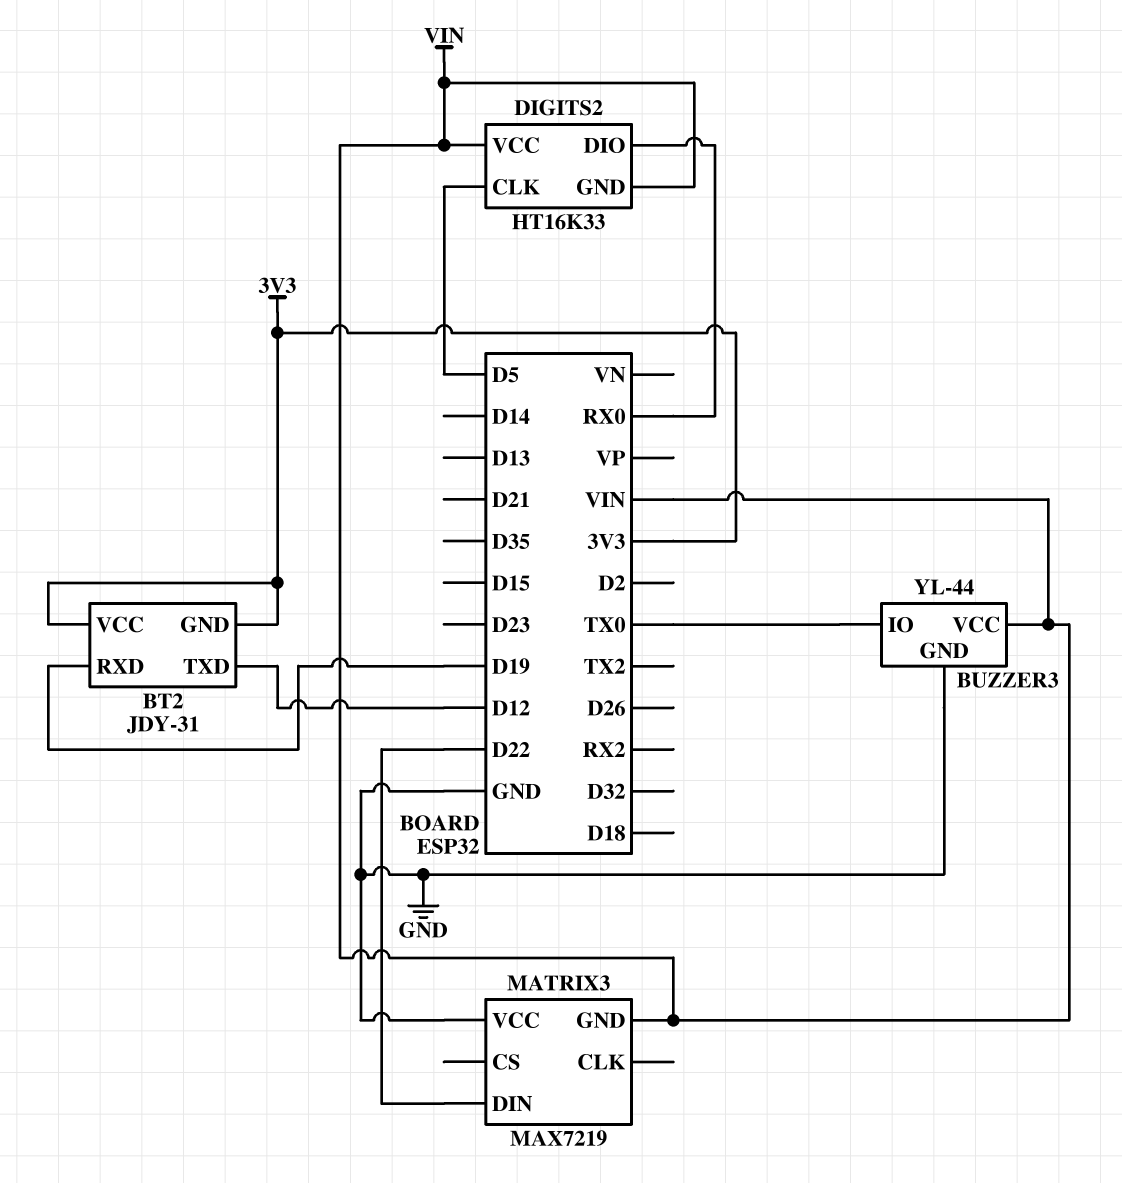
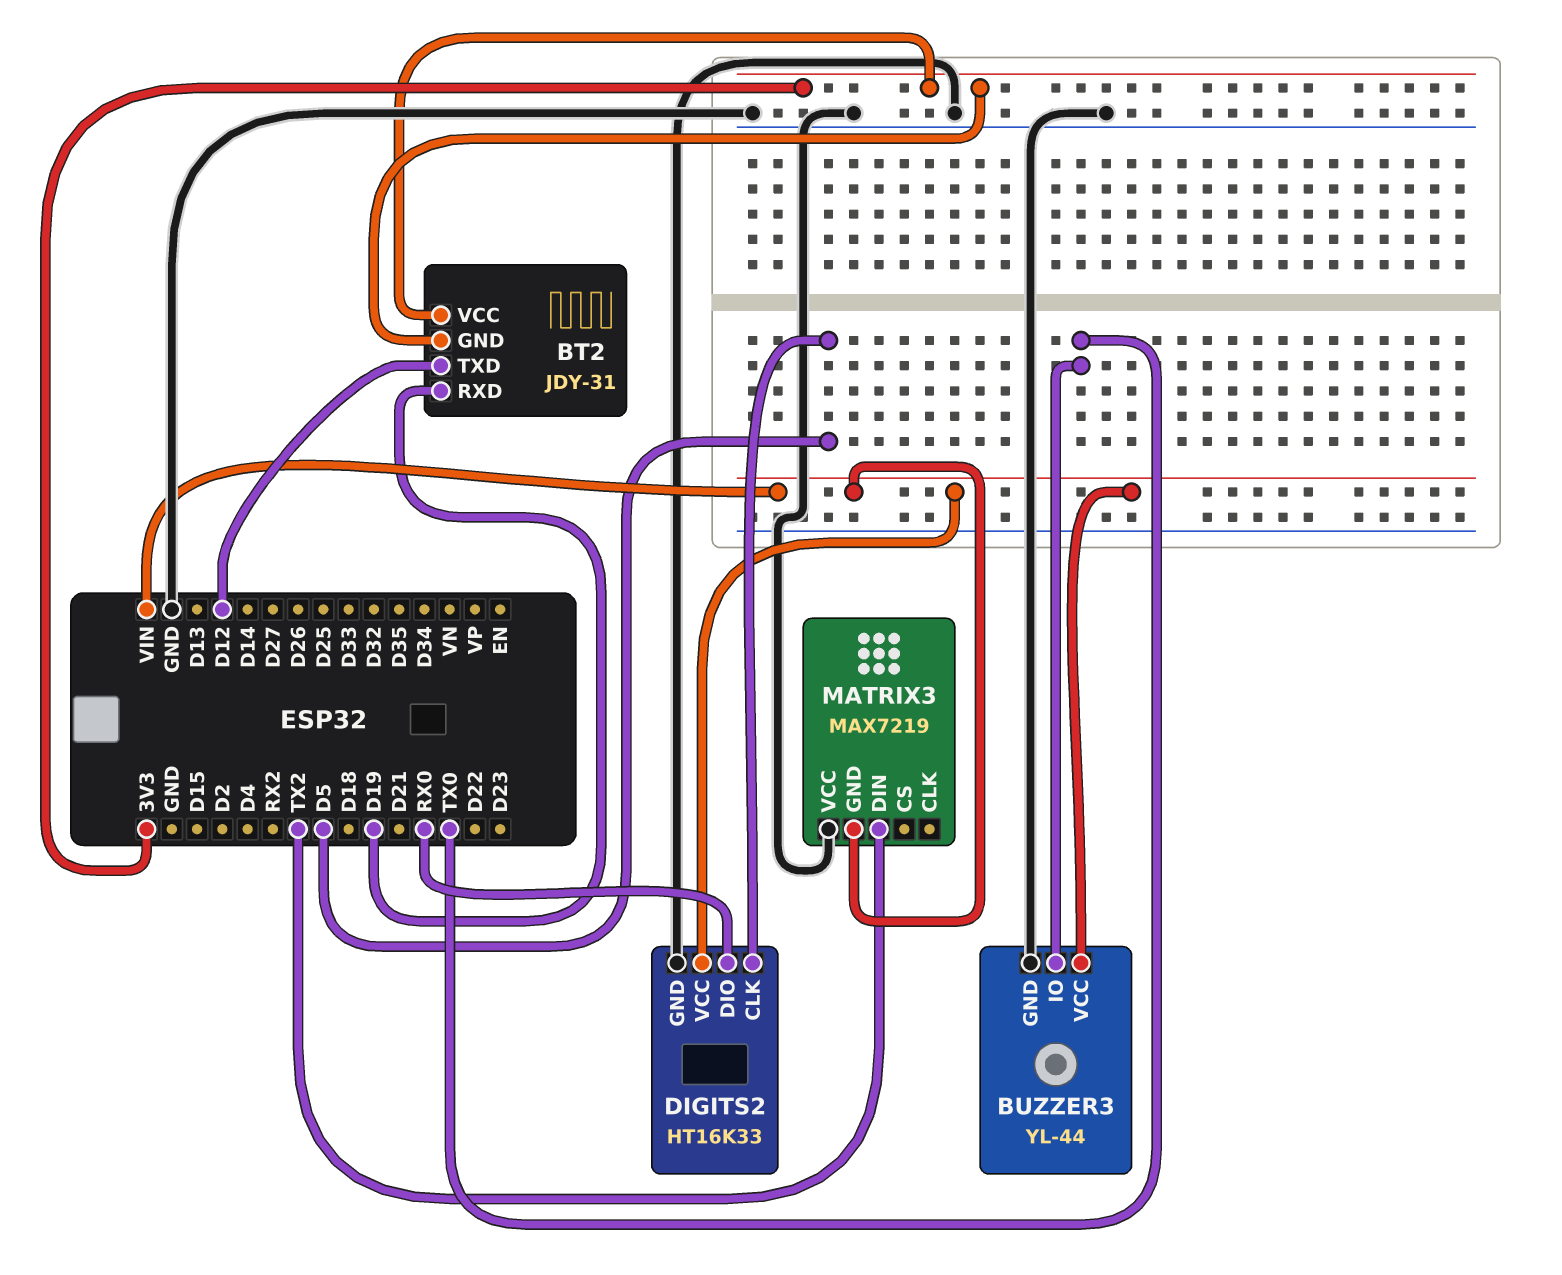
DIGITS2 pin GND: VIN -> GND
MATRIX3 pin DIN: D22 -> TX2

